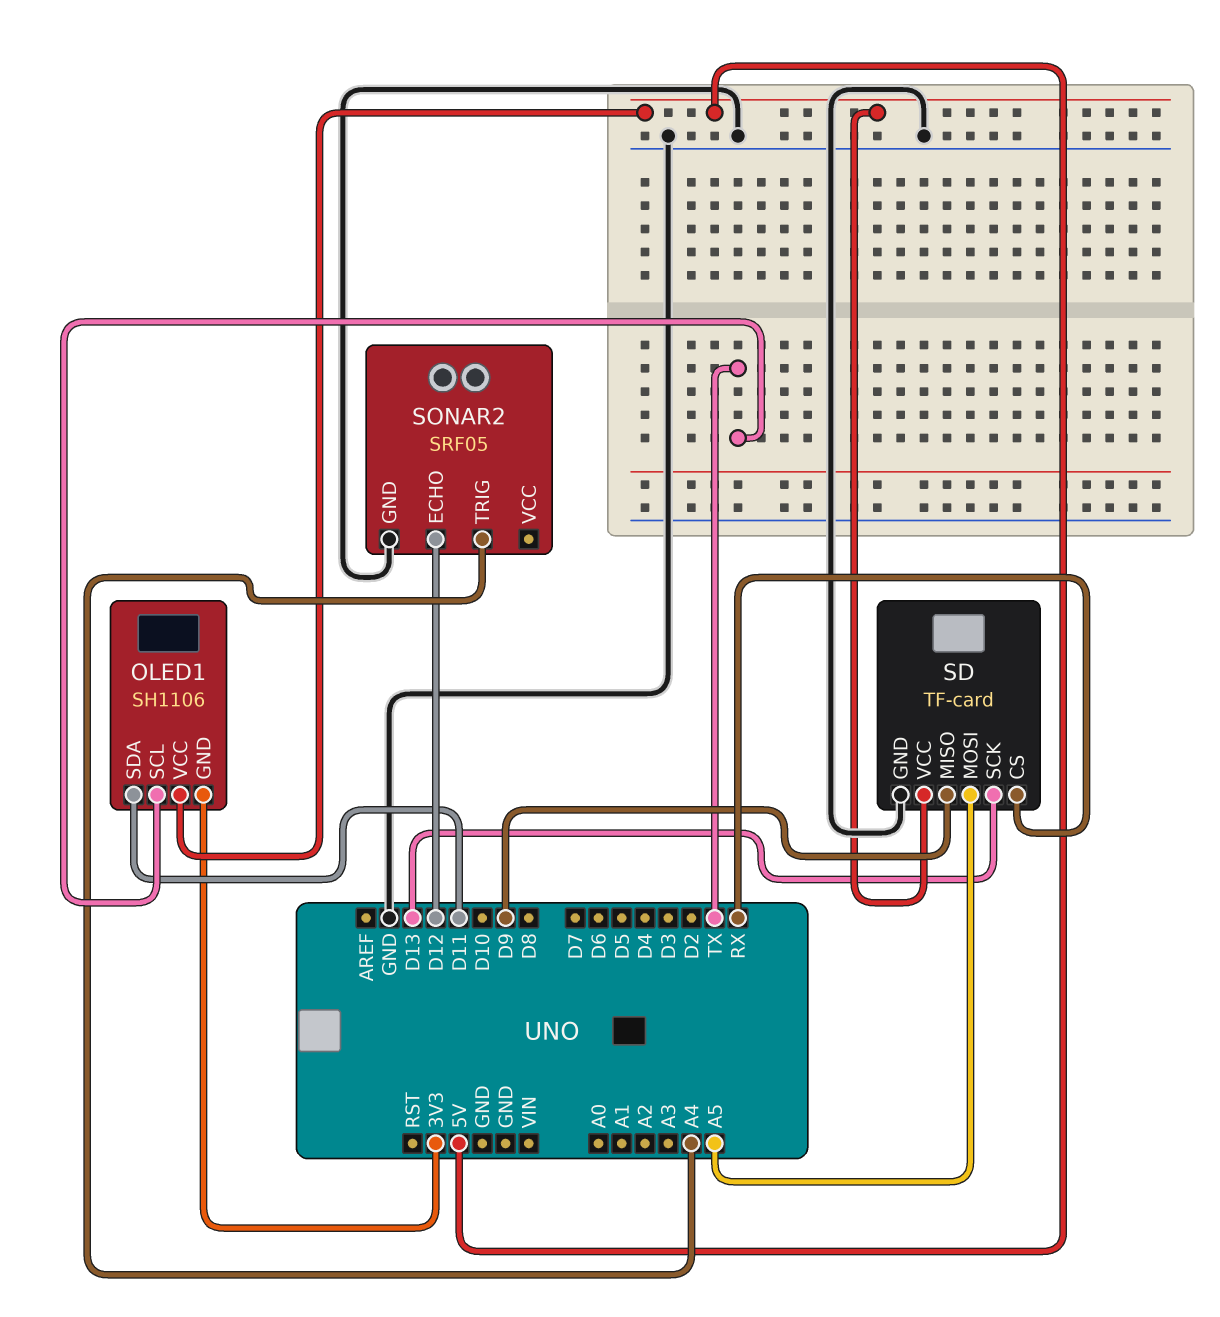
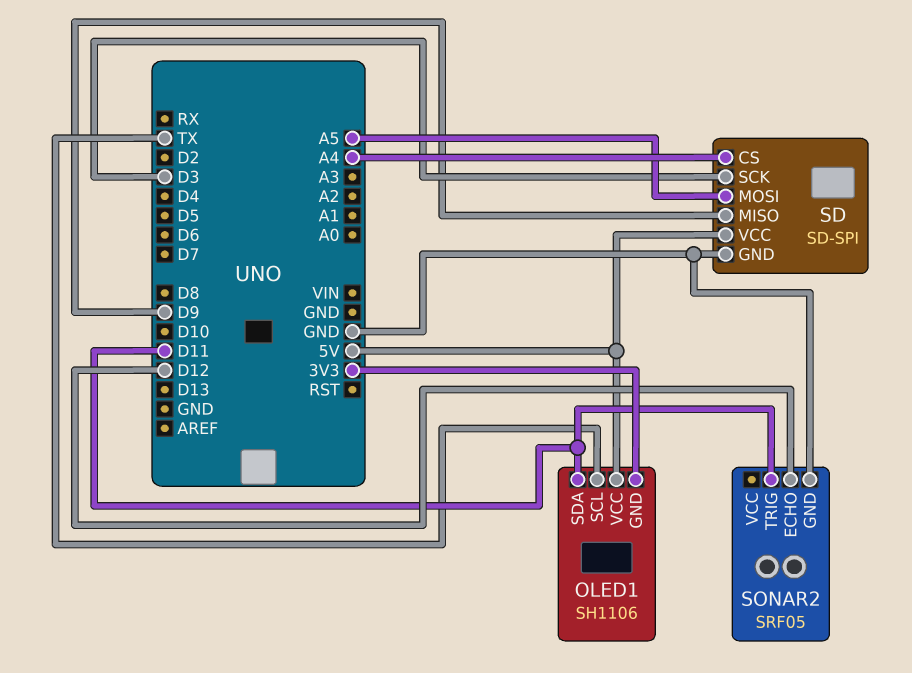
SD: TF-card -> SD-SPI
SD pin CS: RX -> A4
SD pin SCK: D13 -> D3
SONAR2 pin TRIG: A4 -> D11

